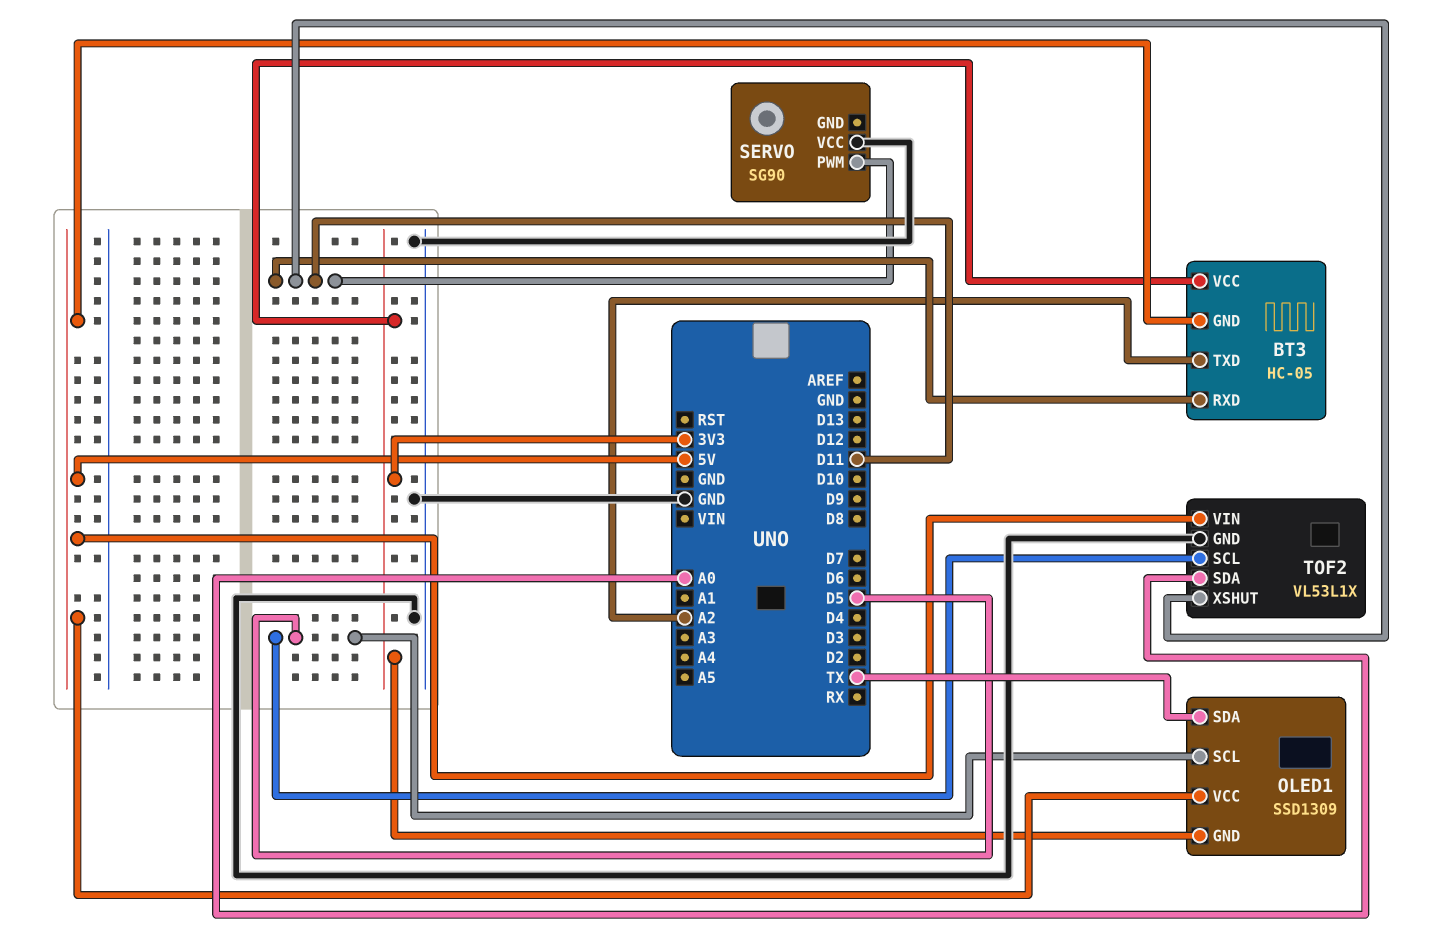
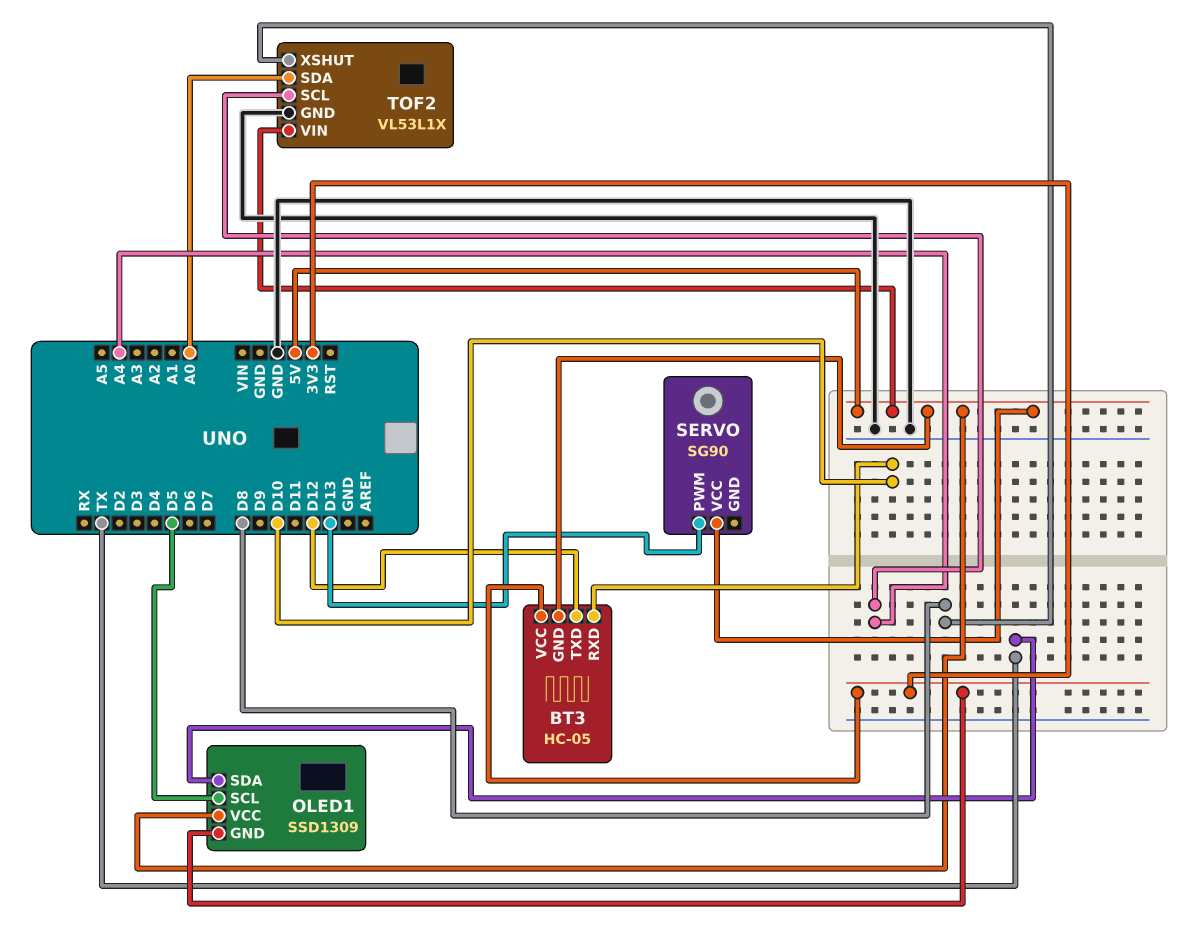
BT3 pin RXD: D11 -> D10
BT3 pin TXD: A2 -> D12
SERVO pin PWM: D11 -> D13
SERVO pin VCC: GND -> 5V
TOF2 pin SCL: D5 -> A4
TOF2 pin XSHUT: D11 -> D8

